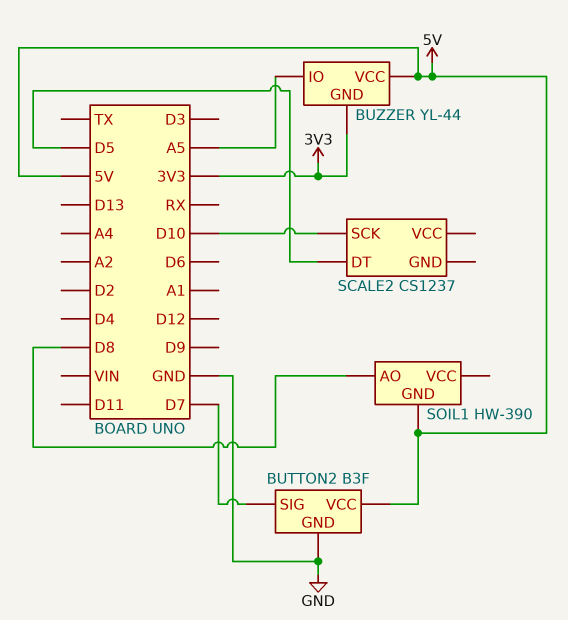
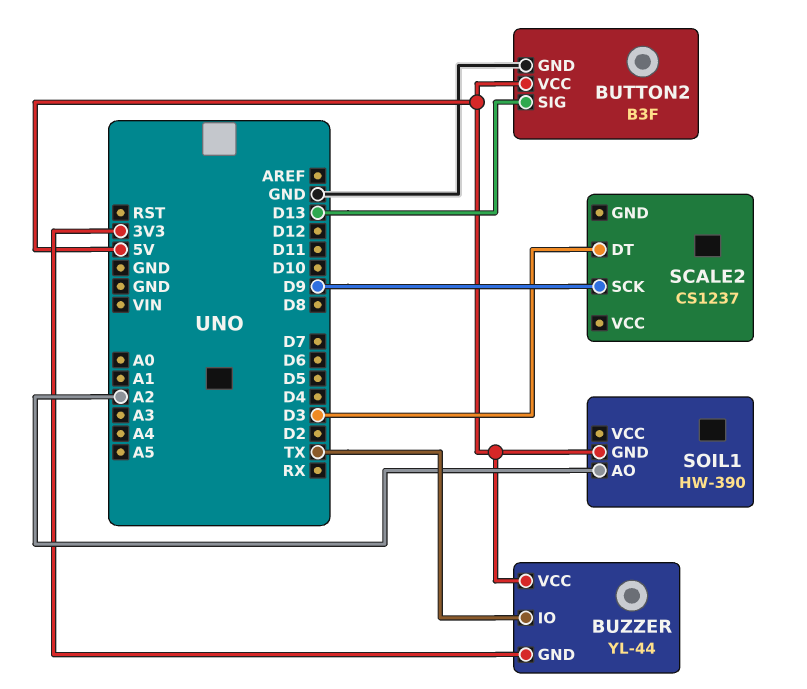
BUTTON2 pin SIG: D7 -> D13
BUZZER pin IO: A5 -> TX
SCALE2 pin DT: D5 -> D3
SCALE2 pin SCK: D10 -> D9
SOIL1 pin AO: D8 -> A2

